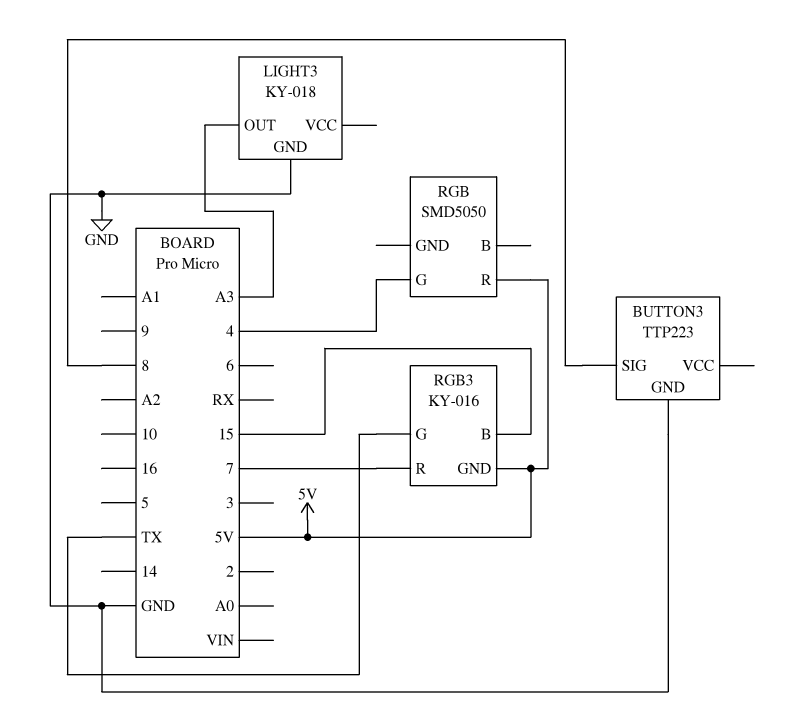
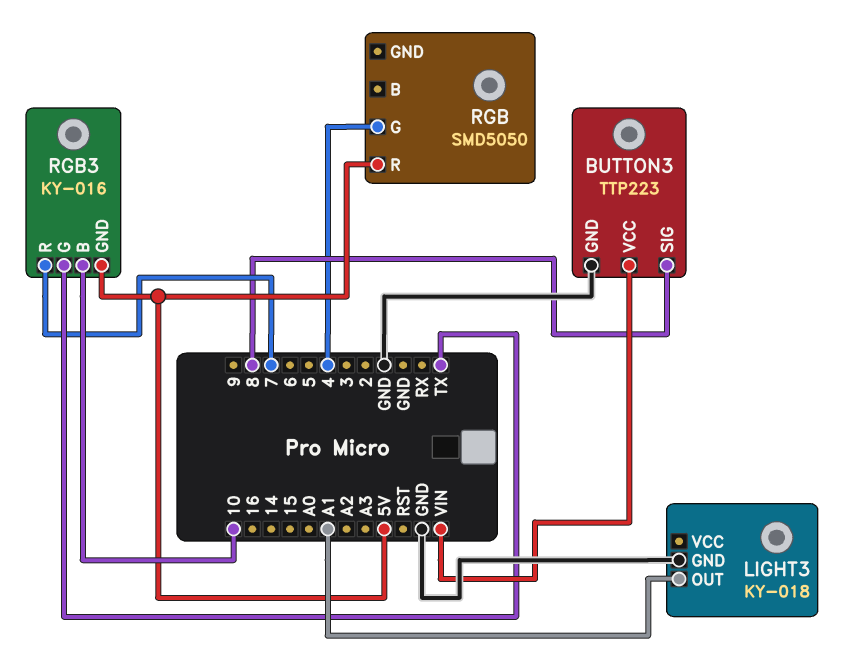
BUTTON3 pin VCC: none -> VIN
LIGHT3 pin OUT: A3 -> A1
RGB3 pin B: 15 -> 10

